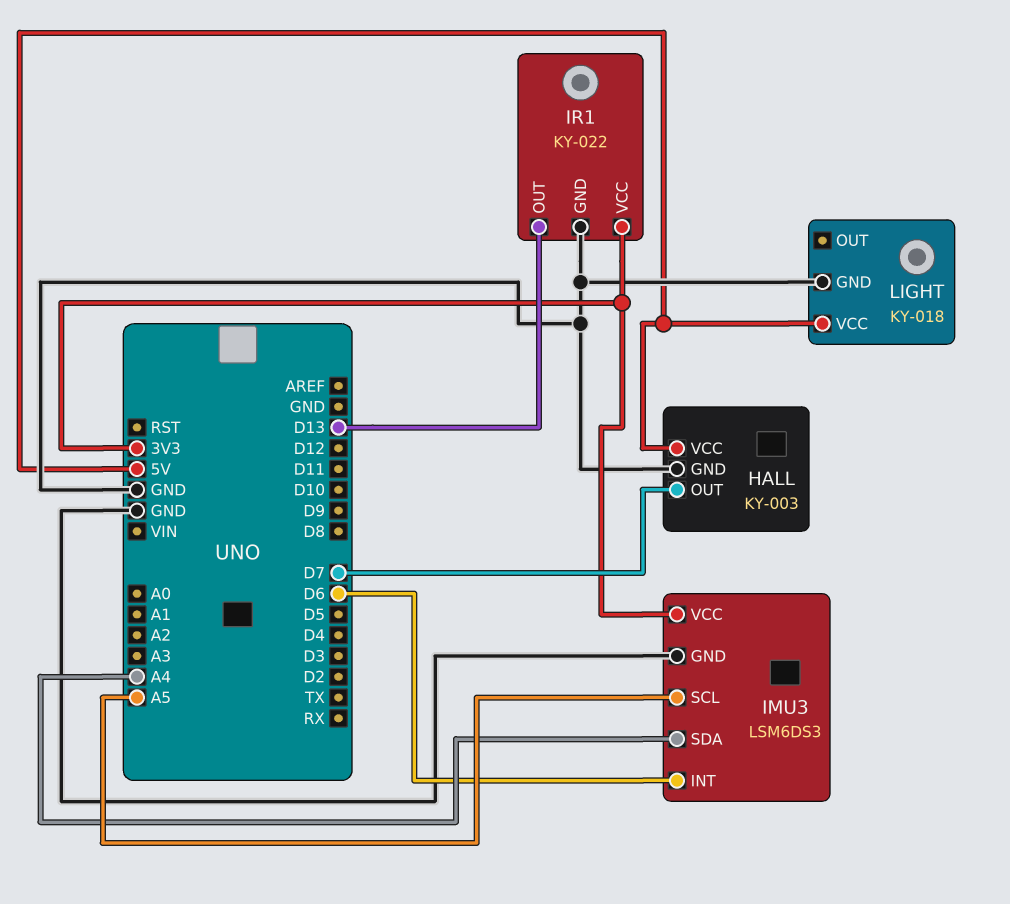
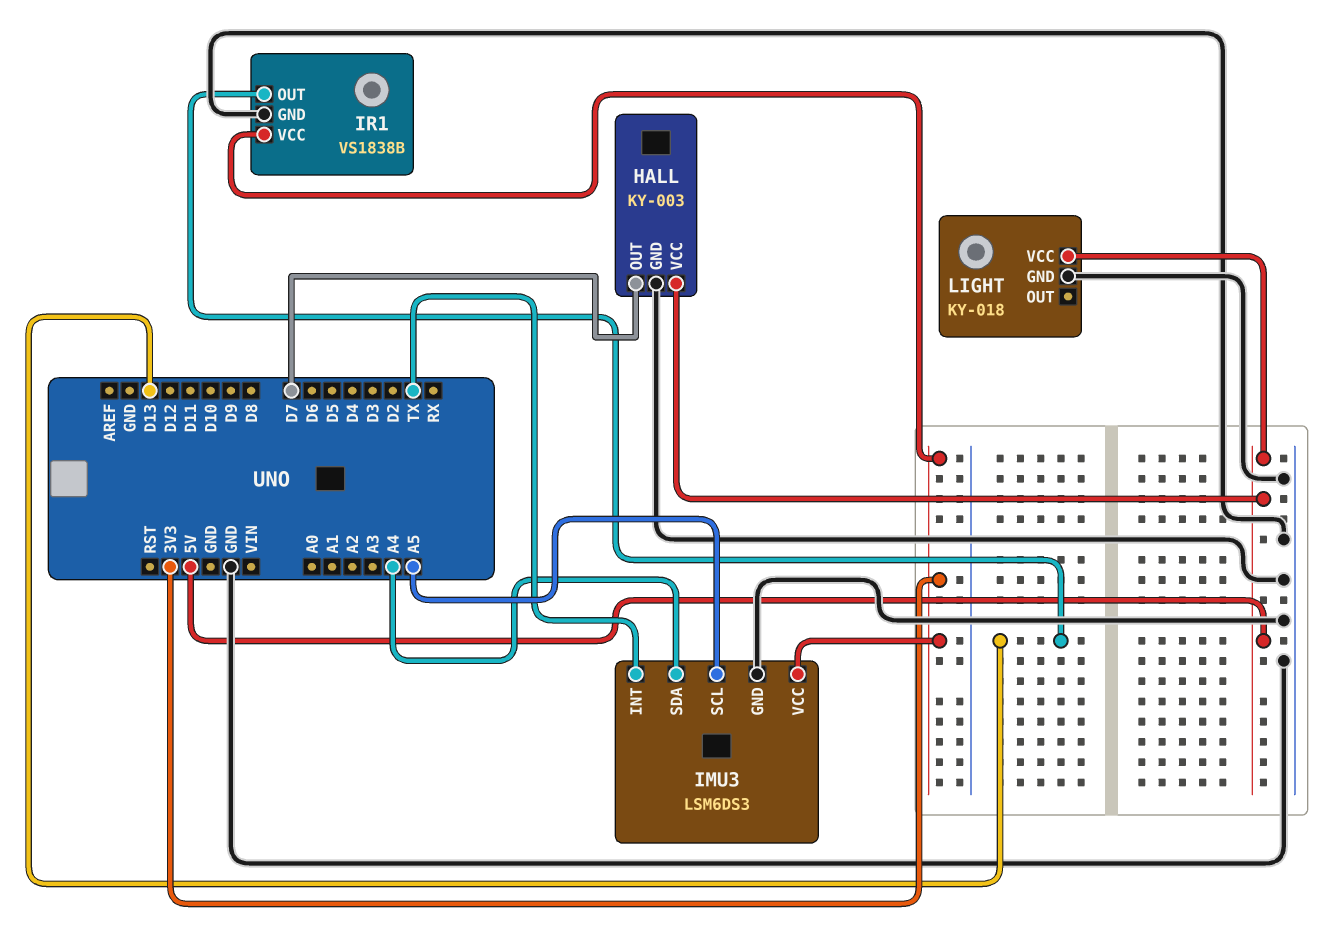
IMU3 pin INT: D6 -> TX
IR1: KY-022 -> VS1838B

